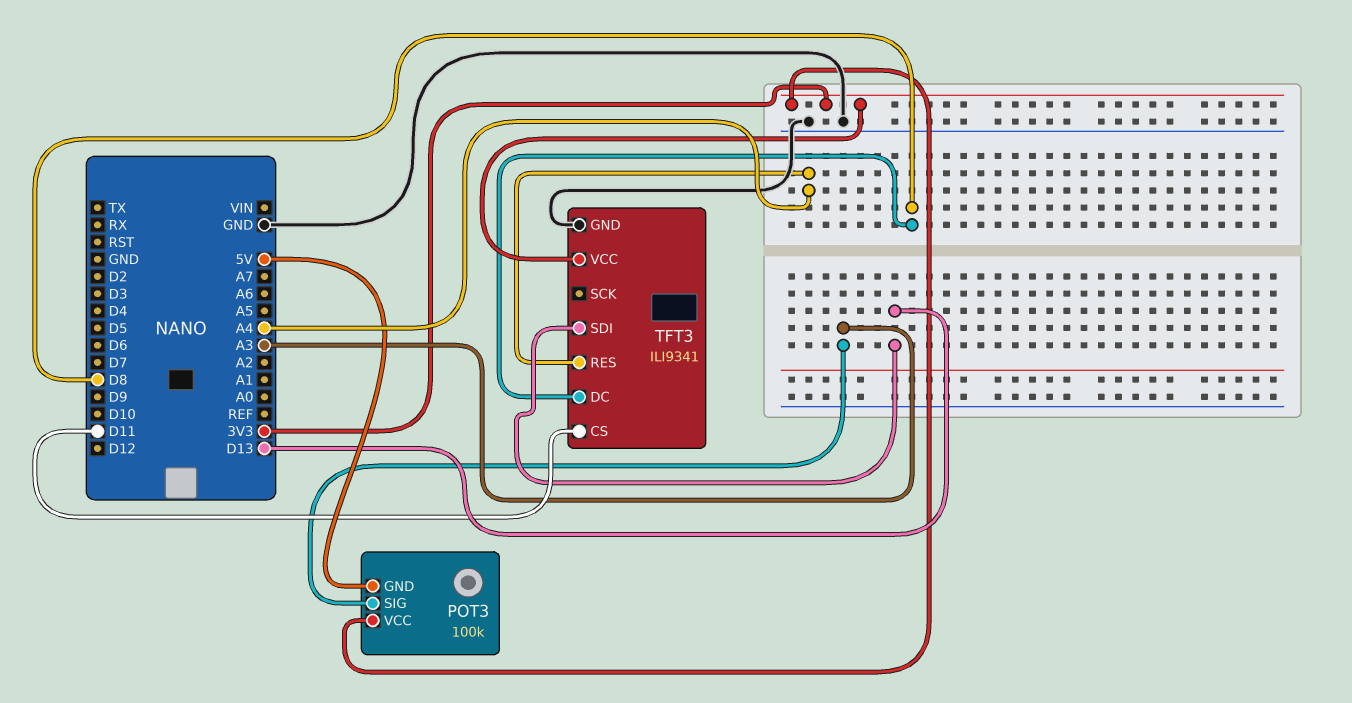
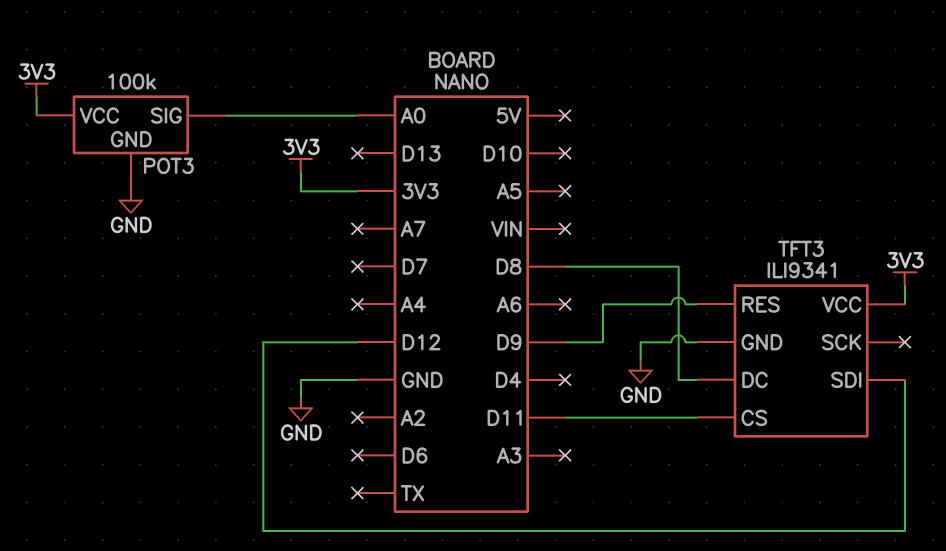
POT3 pin GND: 5V -> GND
POT3 pin SIG: A3 -> A0
TFT3 pin RES: A4 -> D9
TFT3 pin SDI: D13 -> D12

